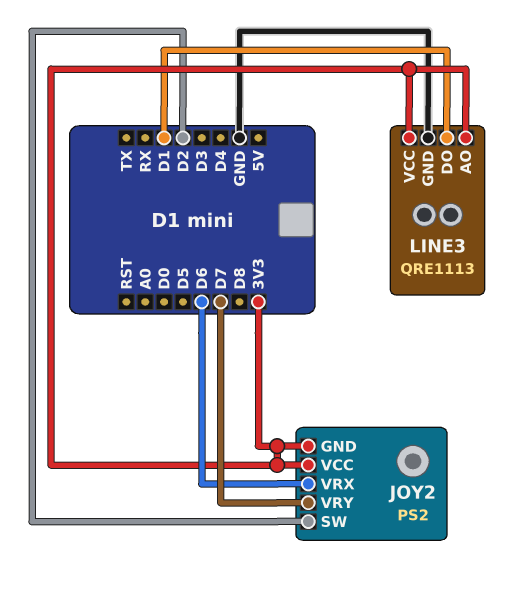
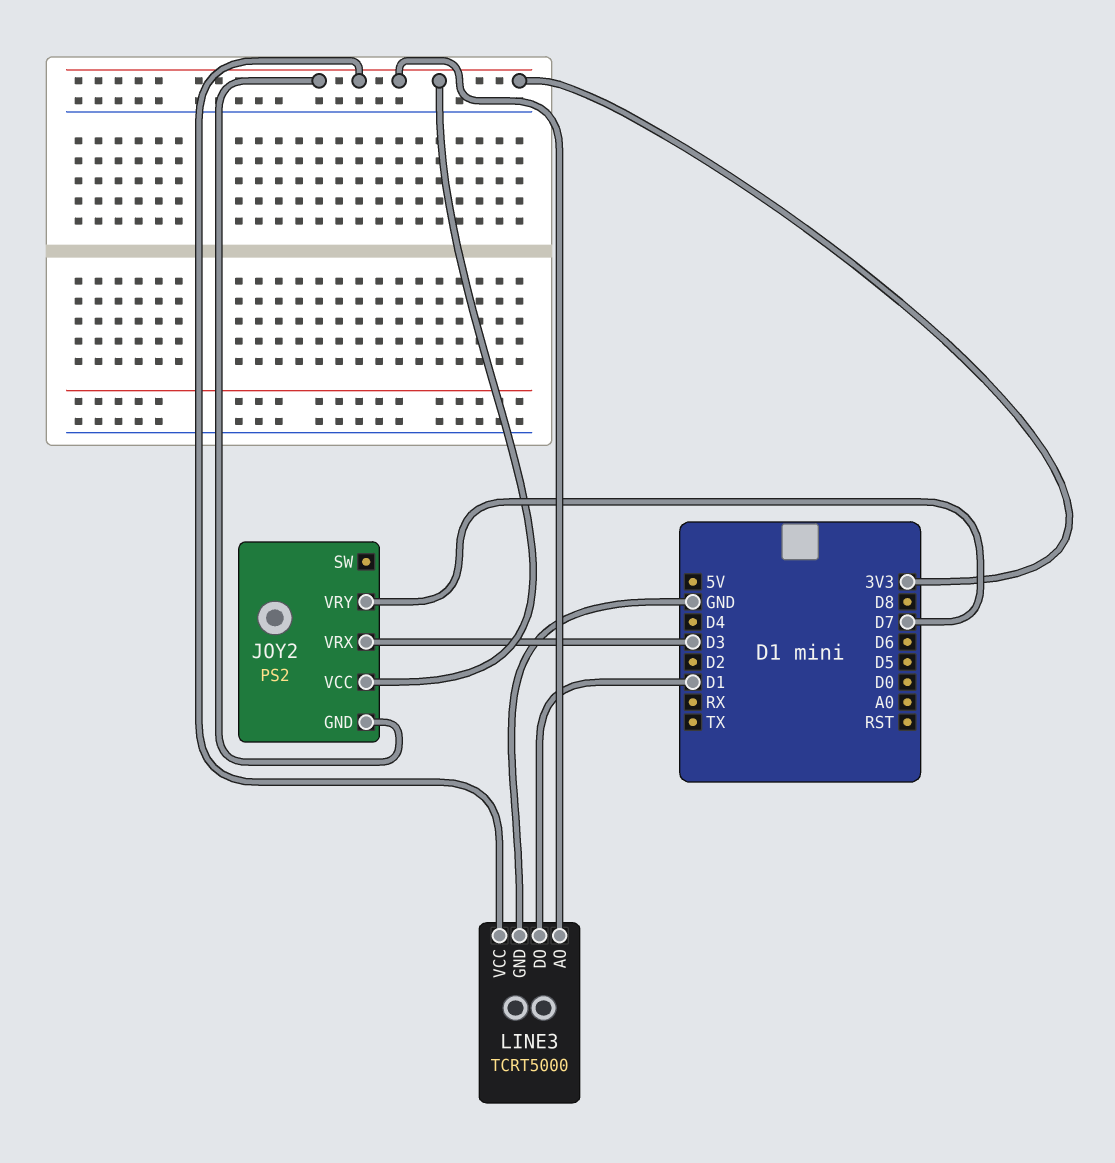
JOY2 pin SW: D2 -> none
JOY2 pin VRX: D6 -> D3
LINE3: QRE1113 -> TCRT5000

